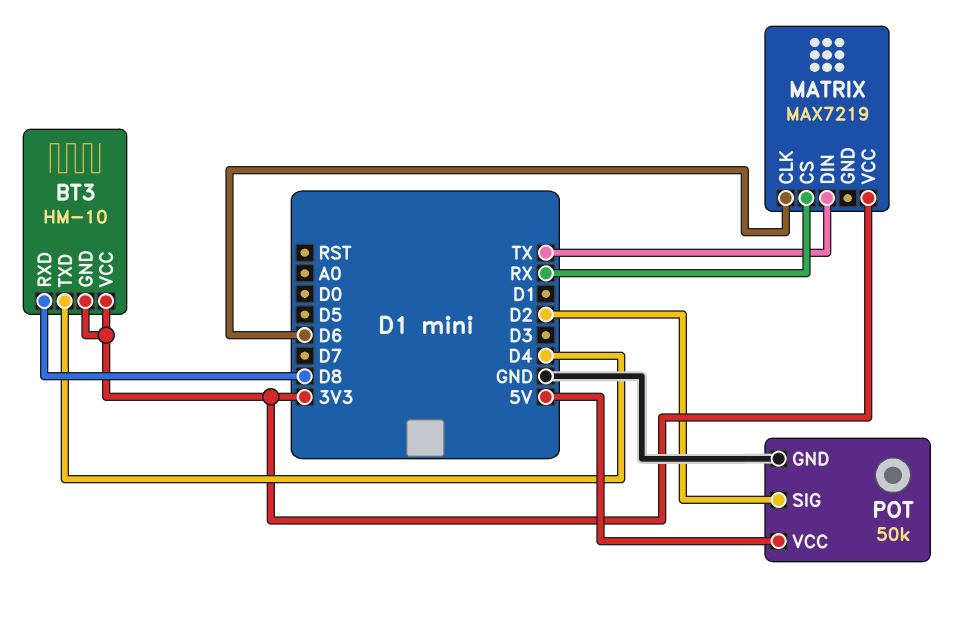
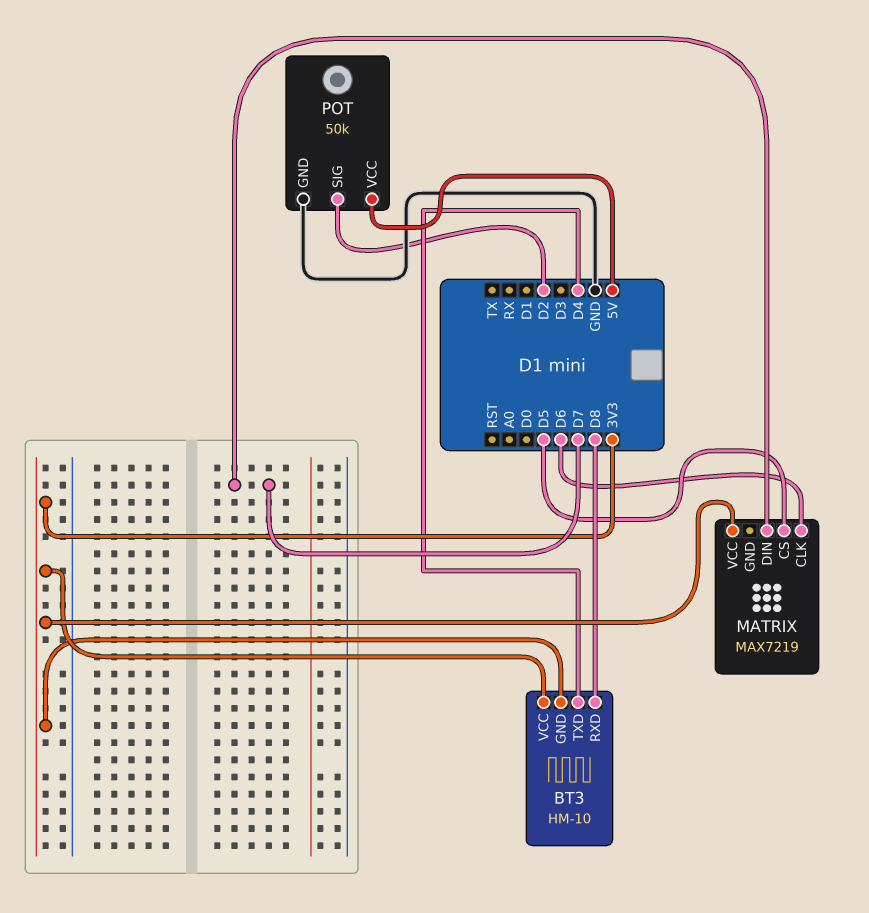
MATRIX pin CS: RX -> D5
MATRIX pin DIN: TX -> D7

